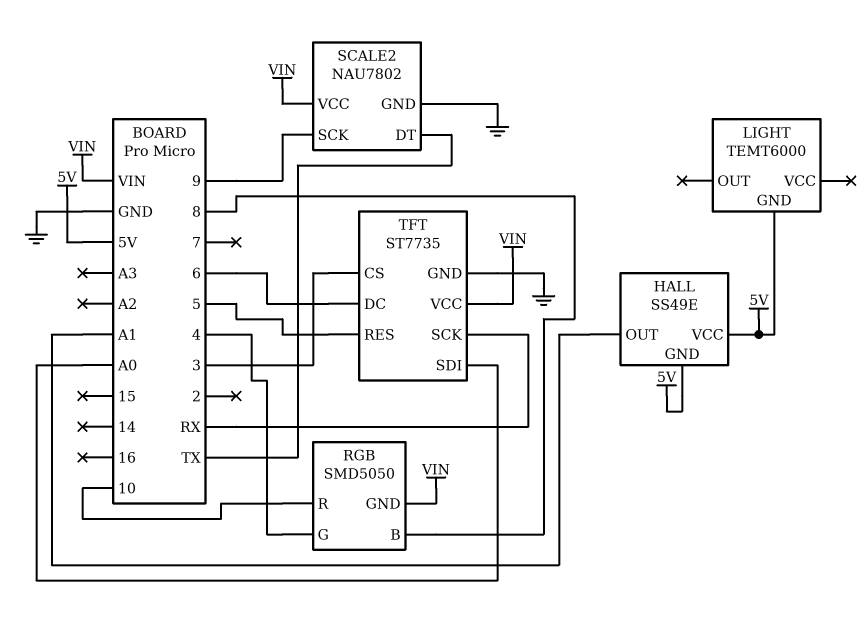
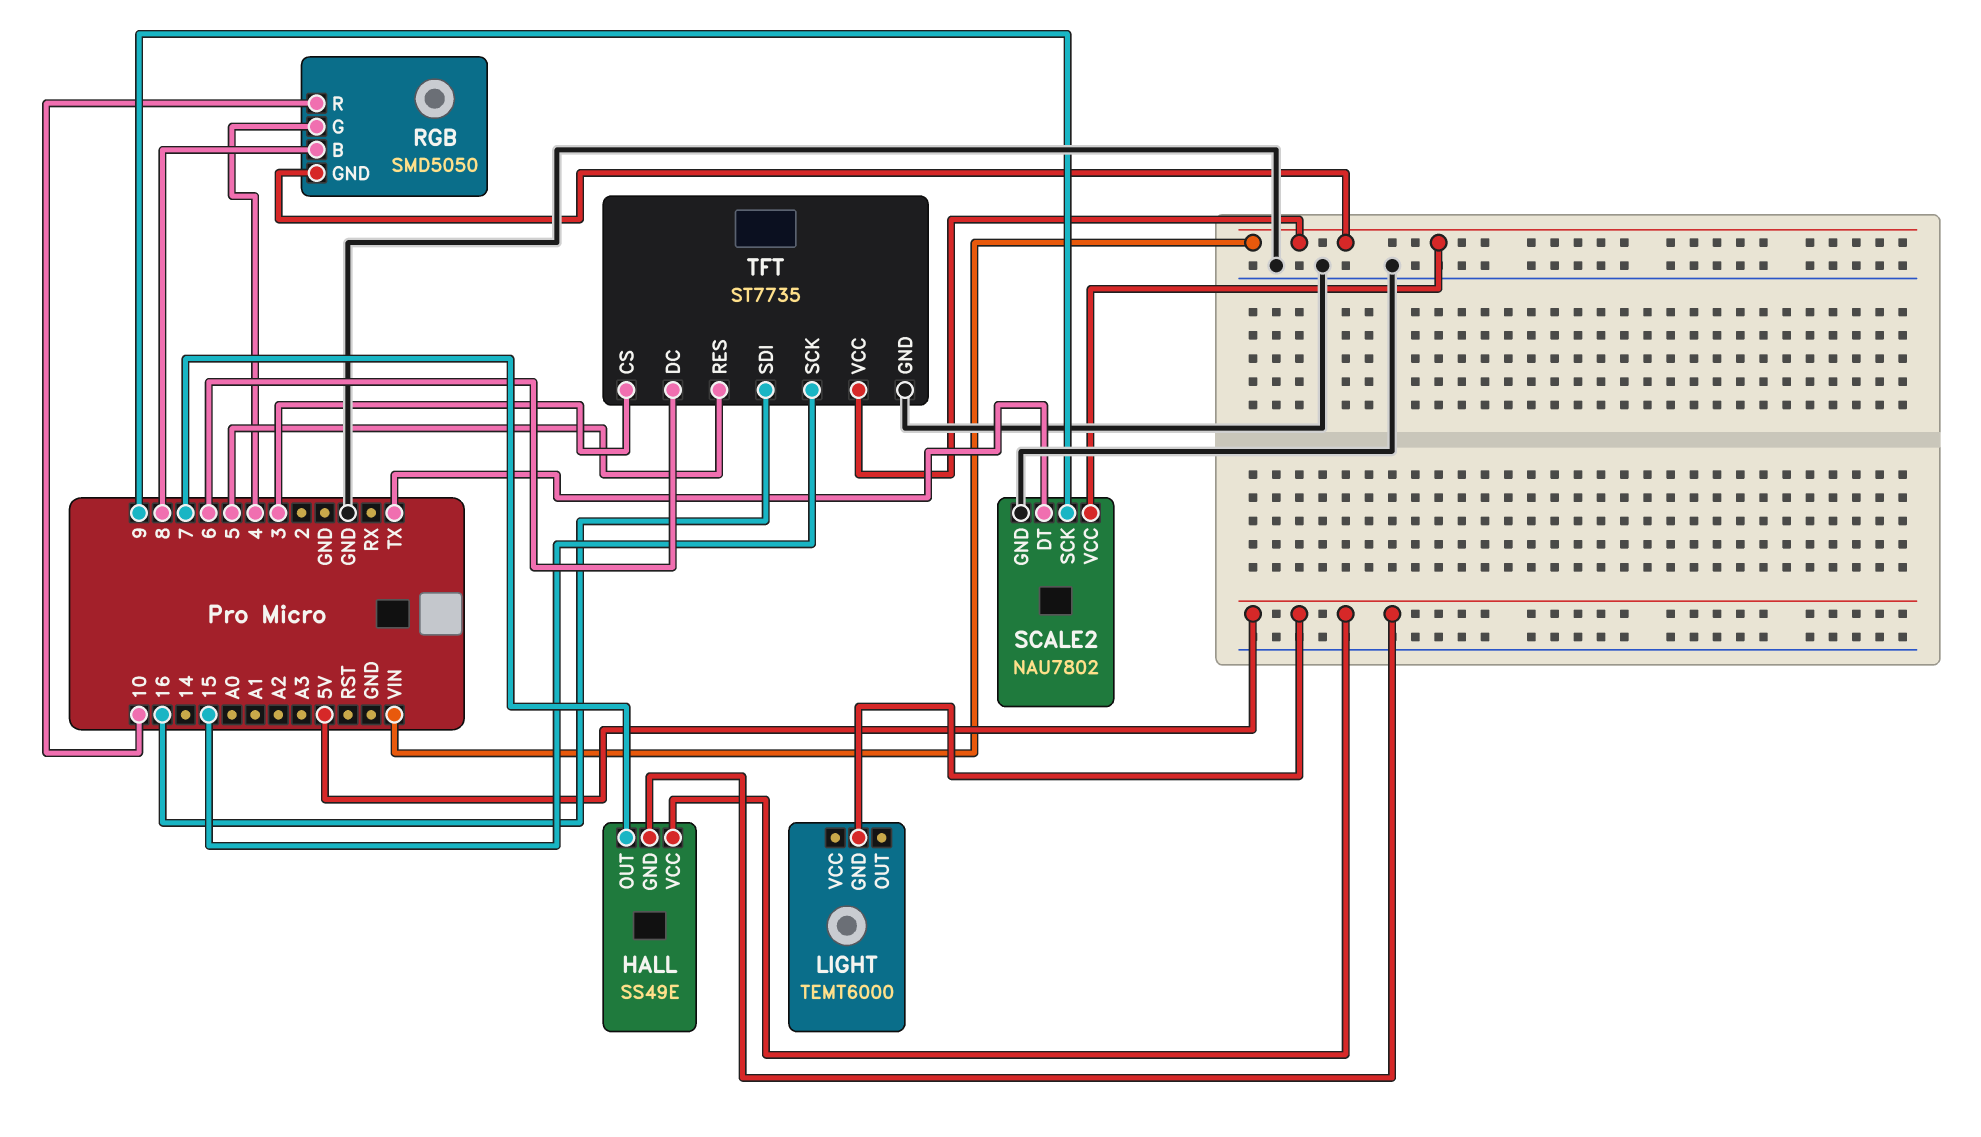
HALL pin OUT: A1 -> 7
TFT pin SCK: RX -> 15
TFT pin SDI: A0 -> 16

